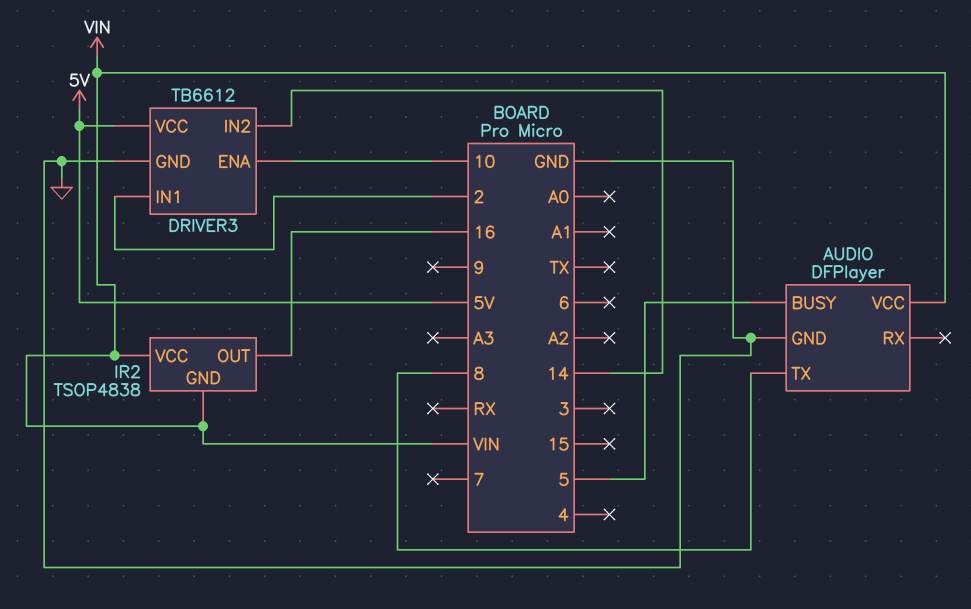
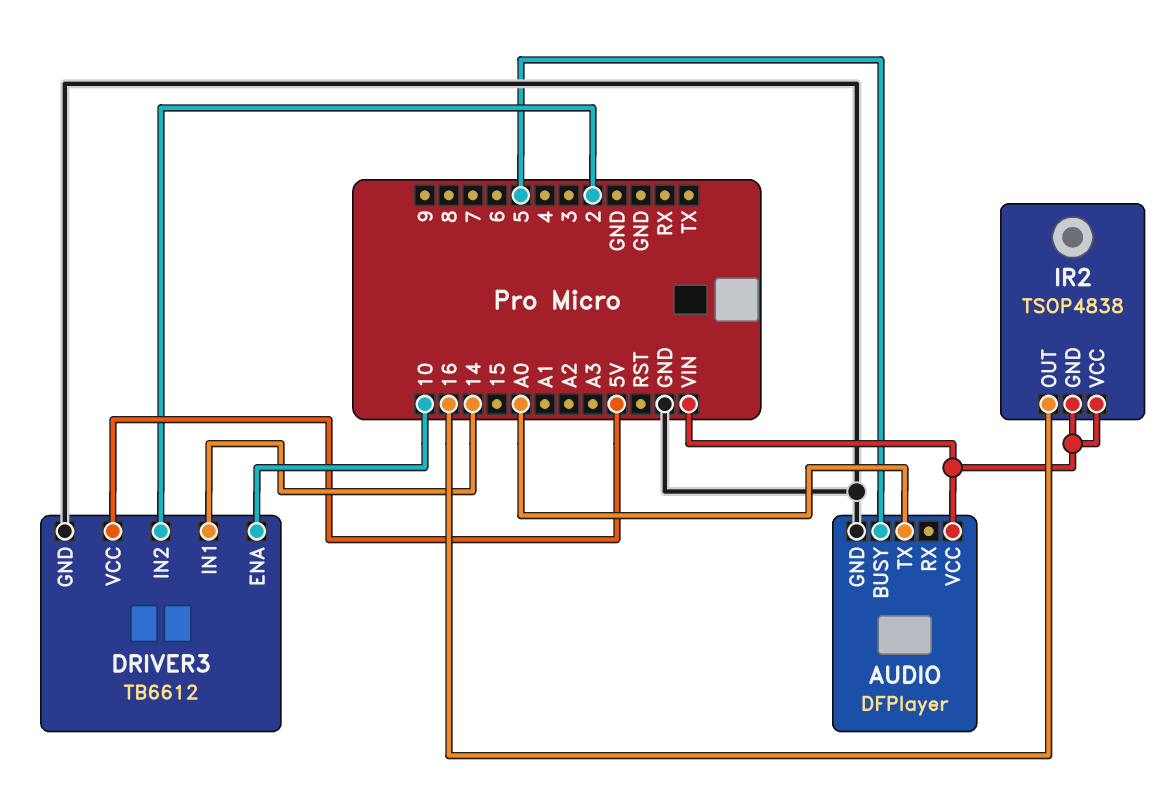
AUDIO pin TX: 8 -> A0
DRIVER3 pin IN1: 2 -> 14
DRIVER3 pin IN2: 14 -> 2

